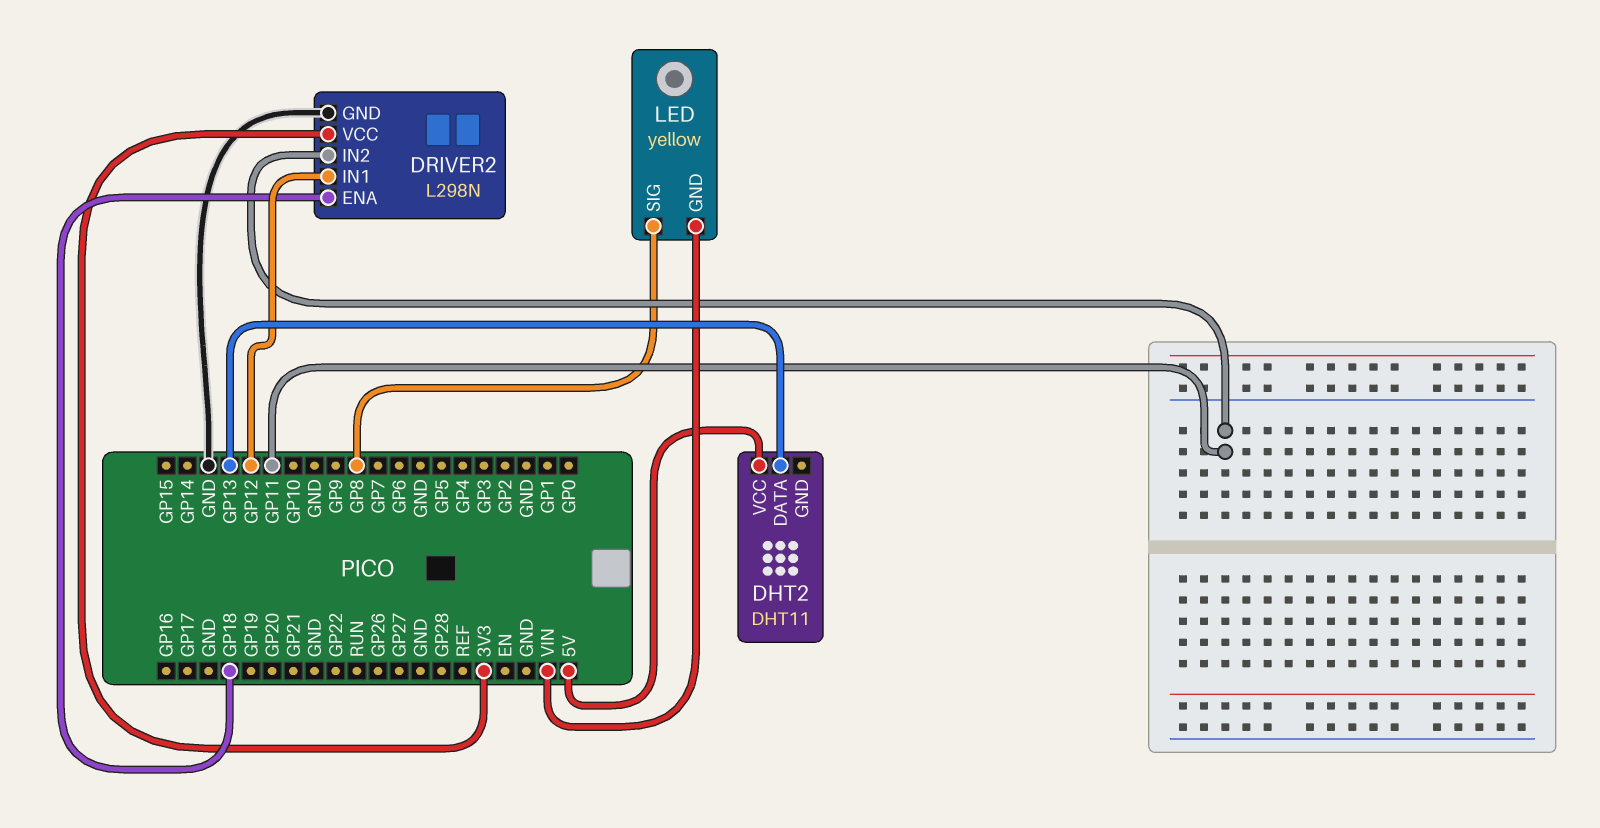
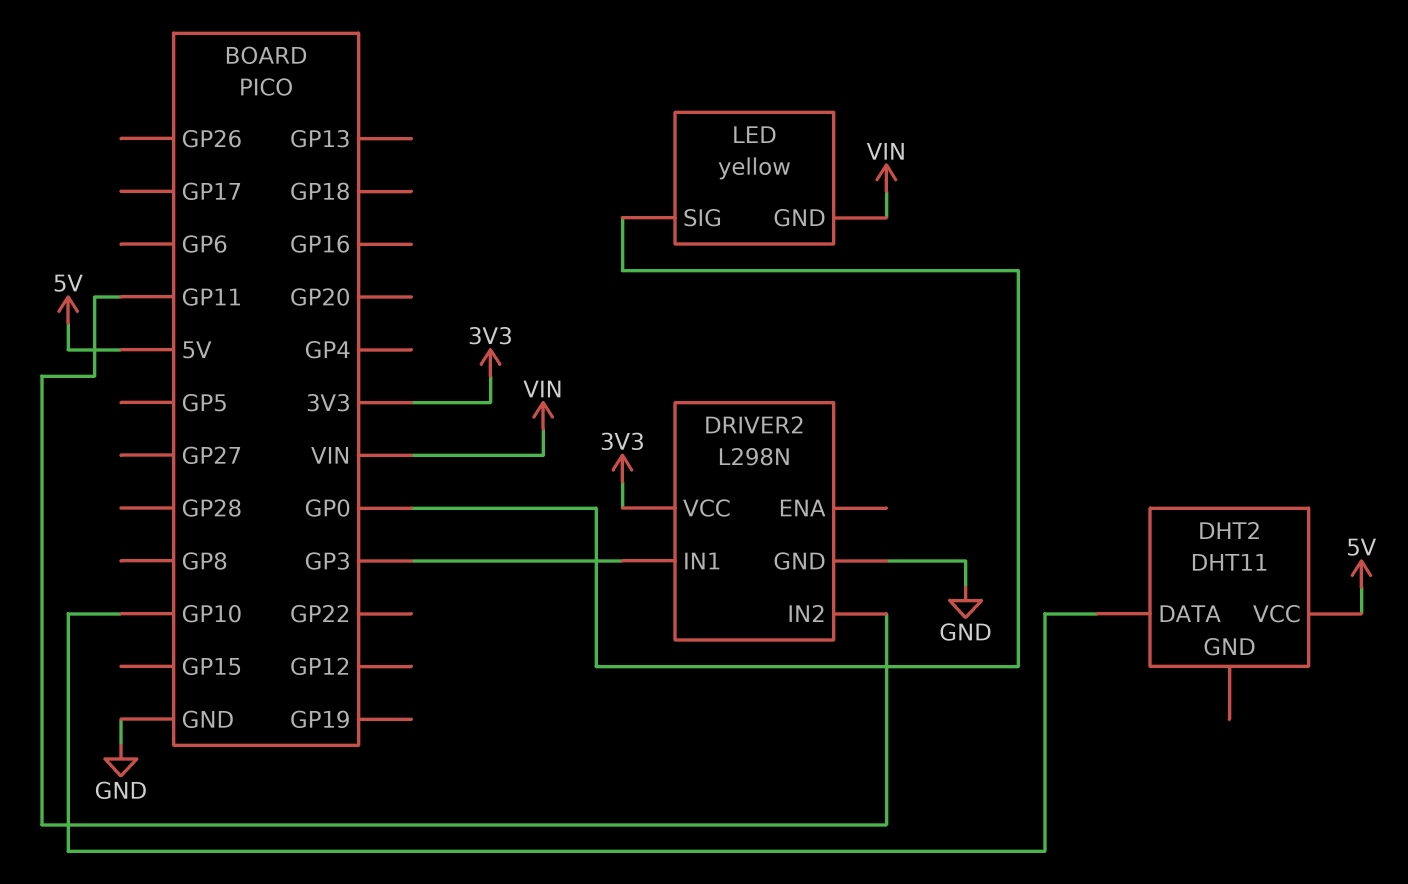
DHT2 pin DATA: GP13 -> GP10
DRIVER2 pin ENA: GP18 -> none
DRIVER2 pin IN1: GP12 -> GP3
LED pin SIG: GP8 -> GP0

